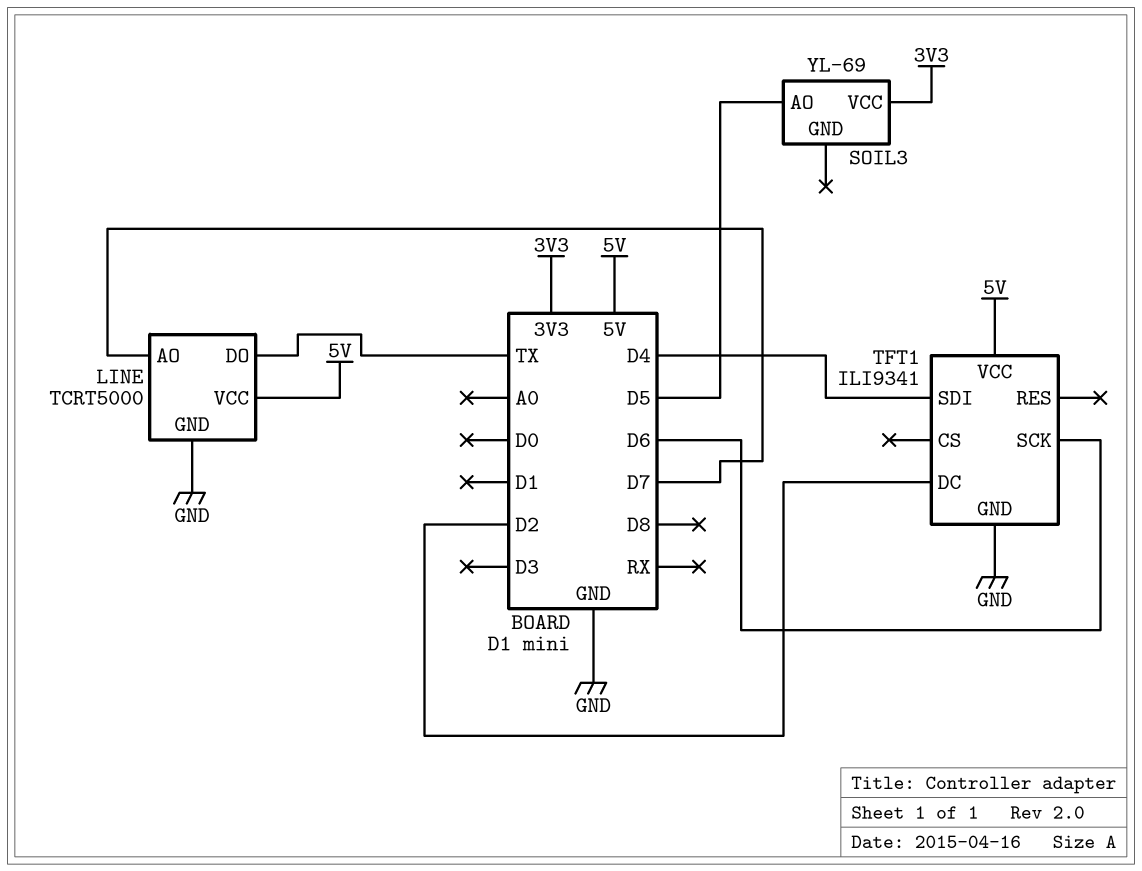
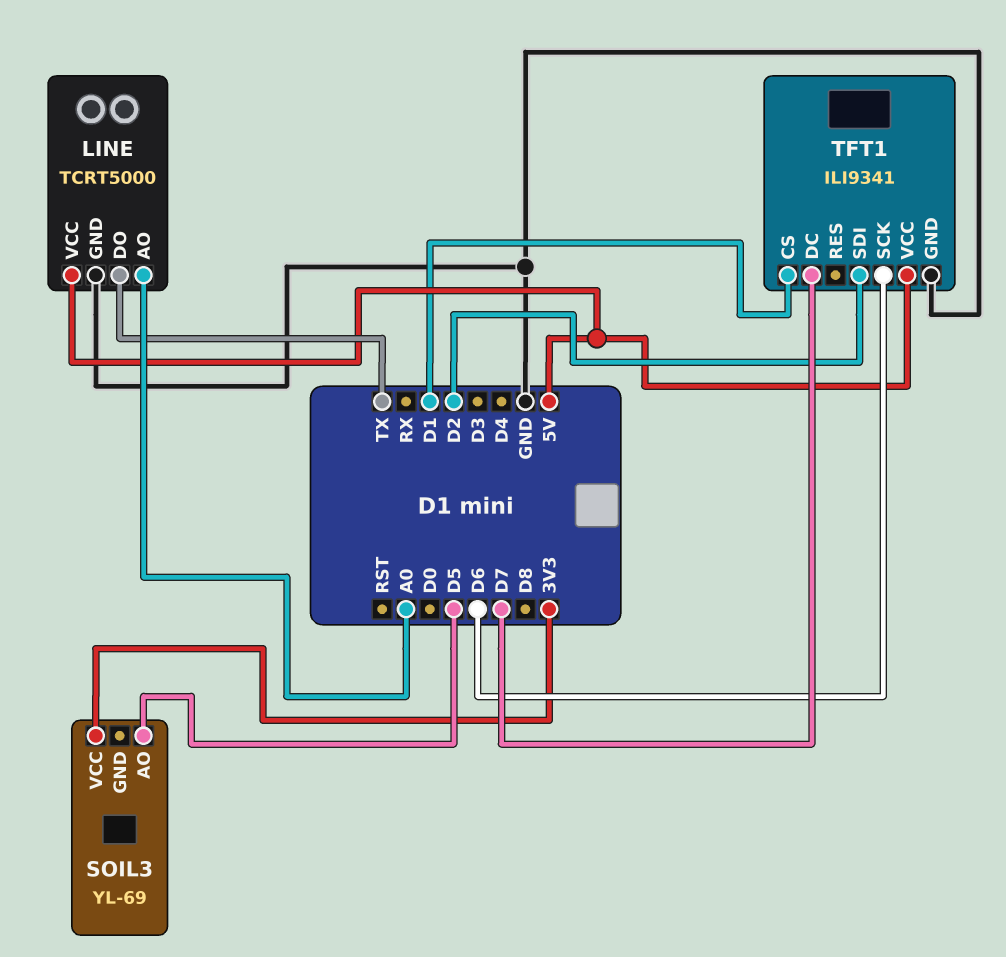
LINE pin AO: D7 -> A0
TFT1 pin CS: none -> D1
TFT1 pin DC: D2 -> D7
TFT1 pin SDI: D4 -> D2

